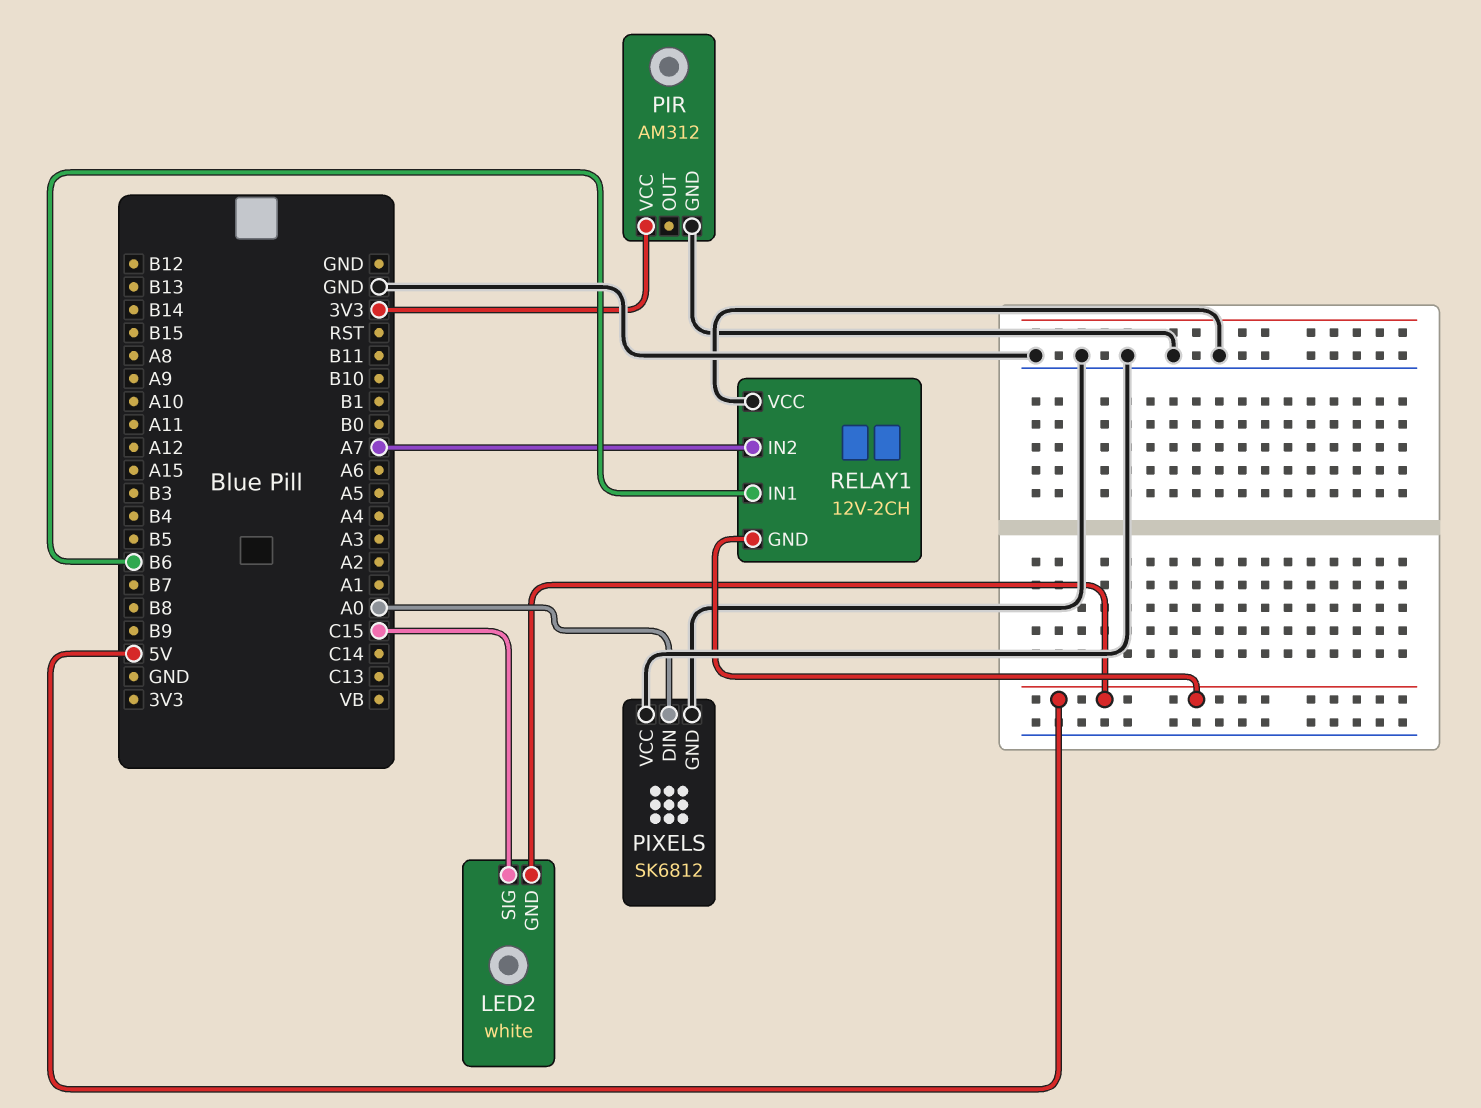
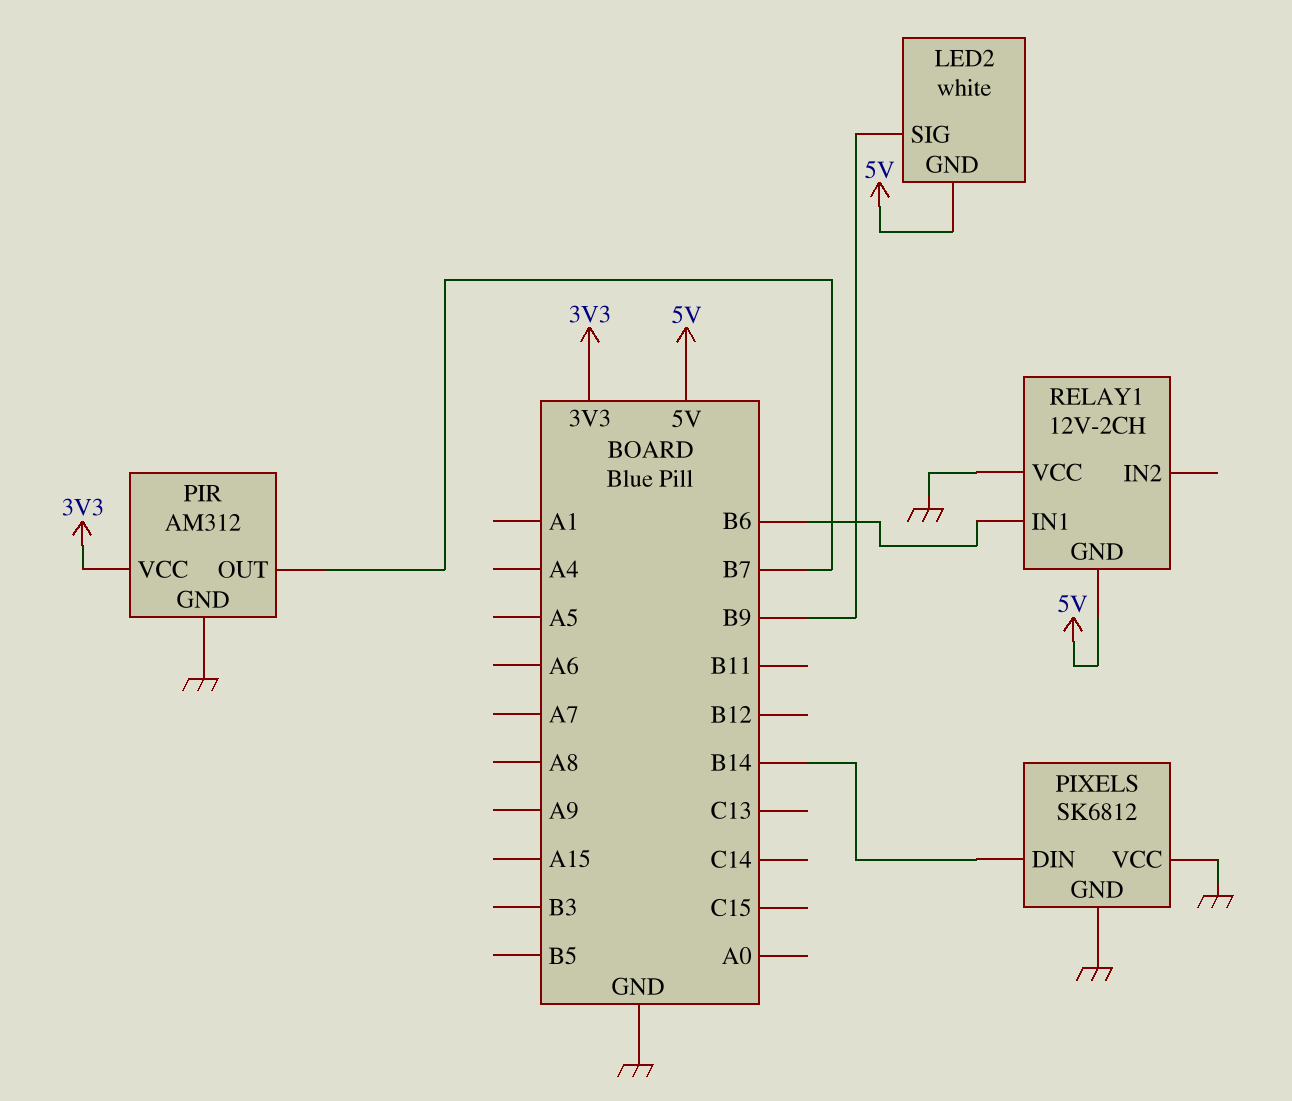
LED2 pin SIG: C15 -> B9
PIR pin OUT: none -> B7
PIXELS pin DIN: A0 -> B14
RELAY1 pin IN2: A7 -> none

